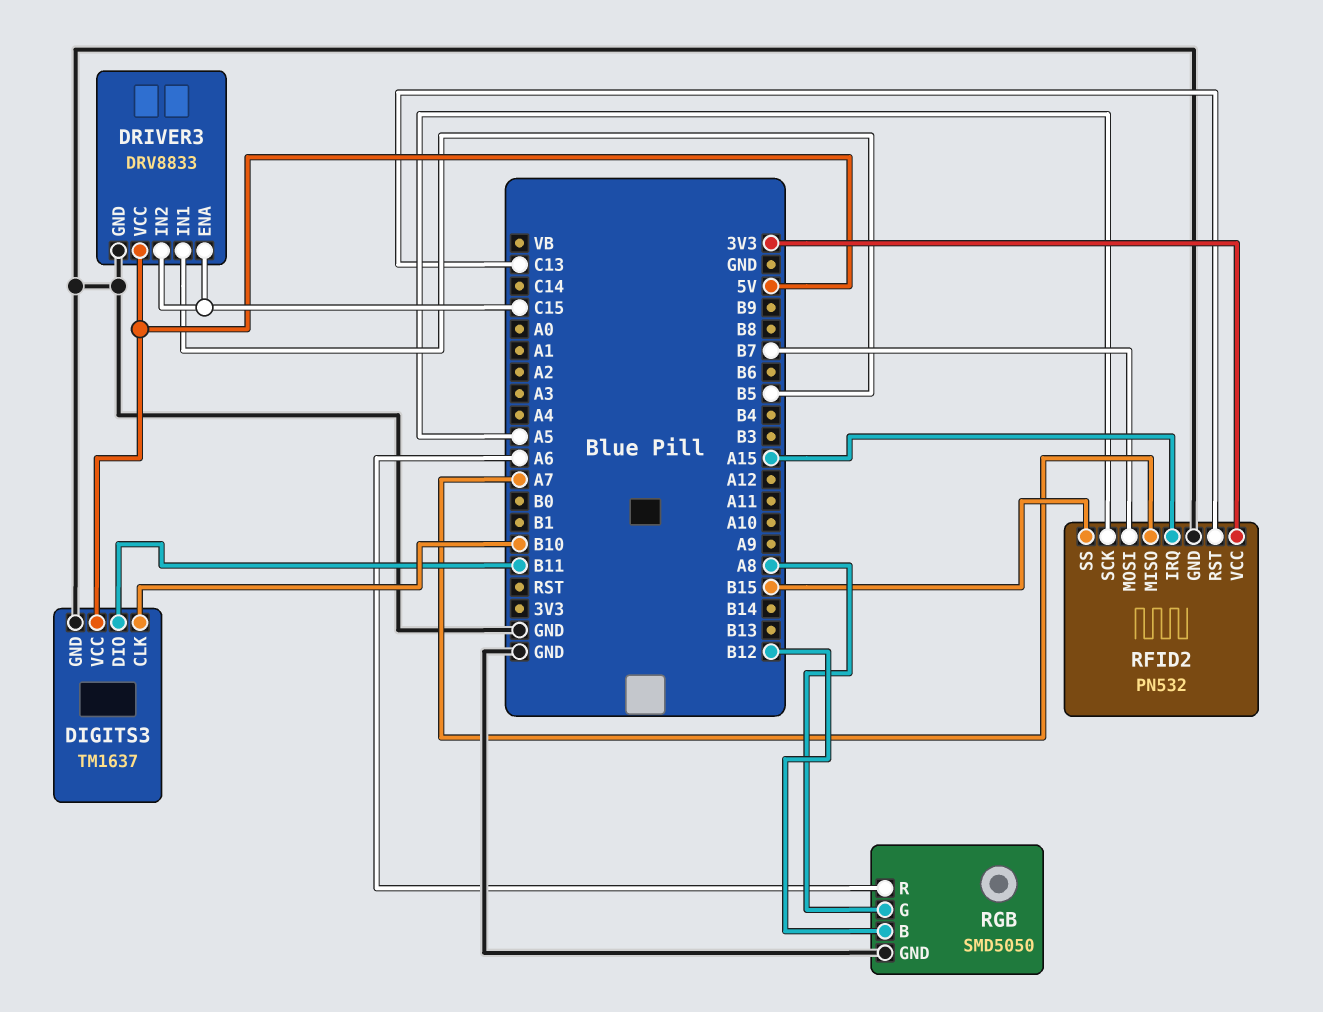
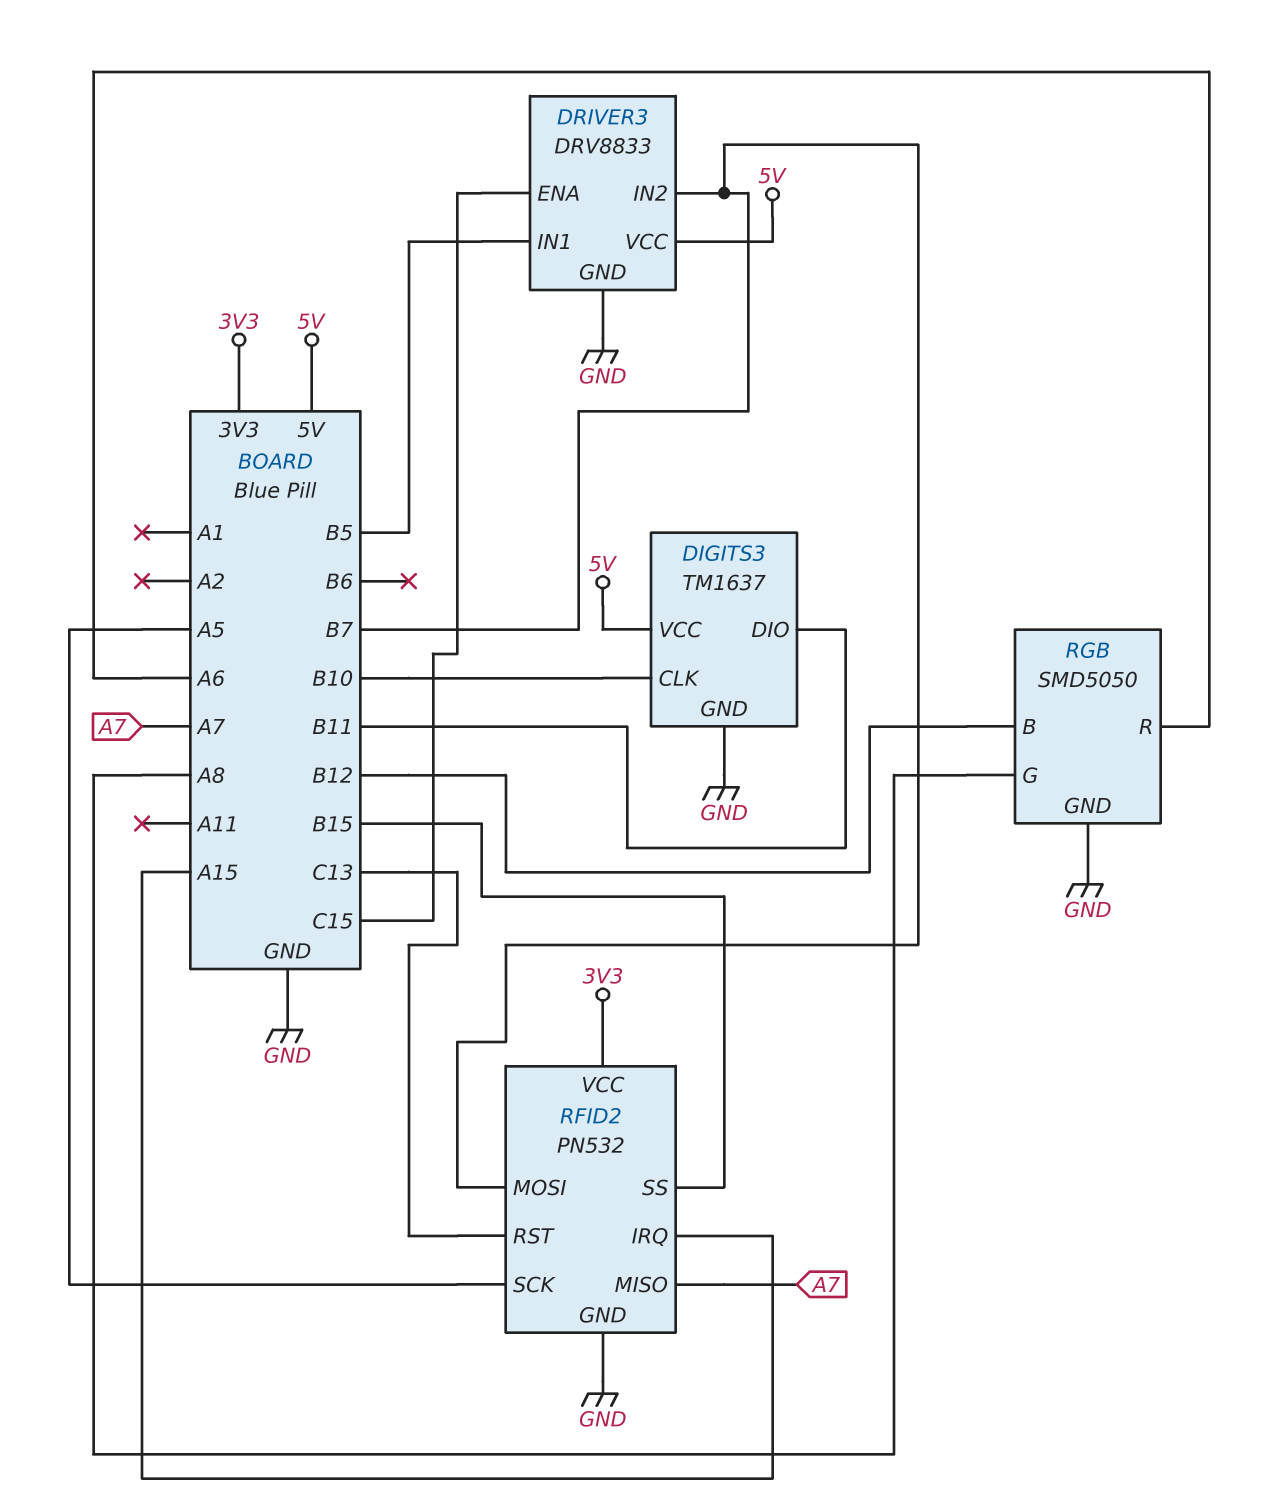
DRIVER3 pin IN2: C15 -> B7

